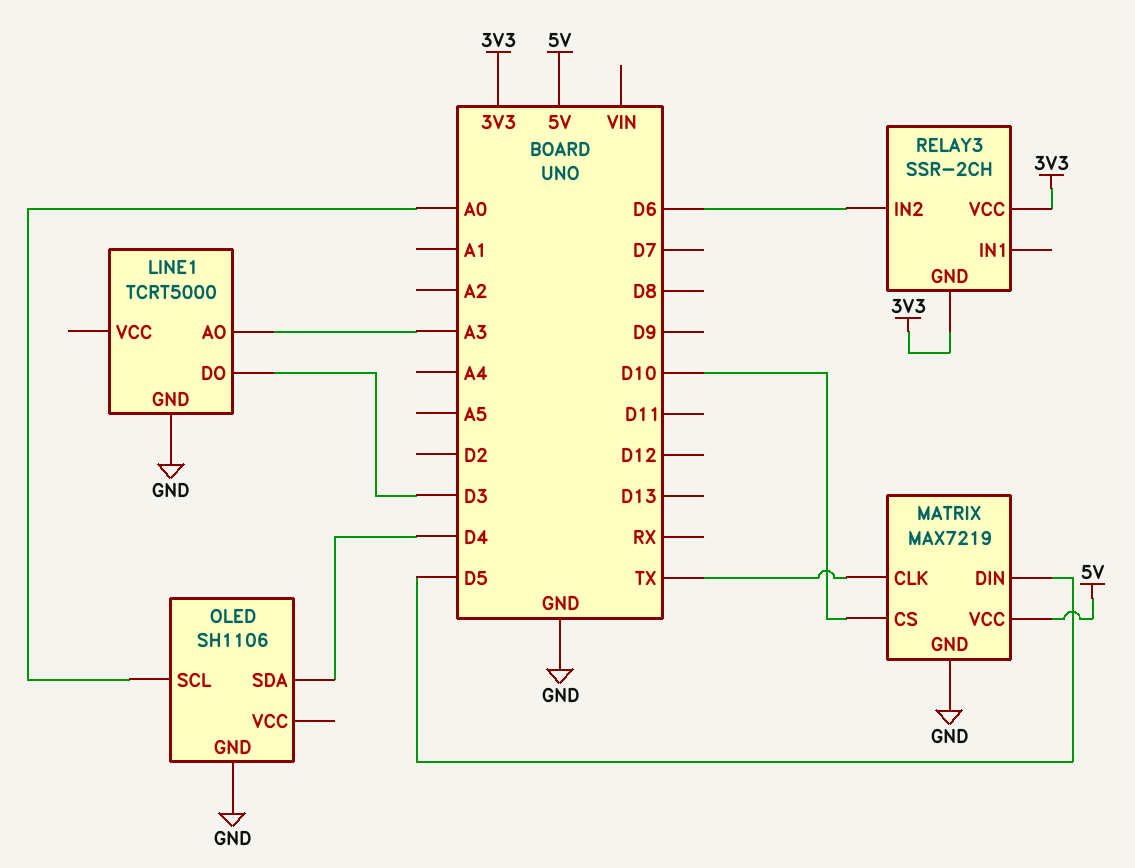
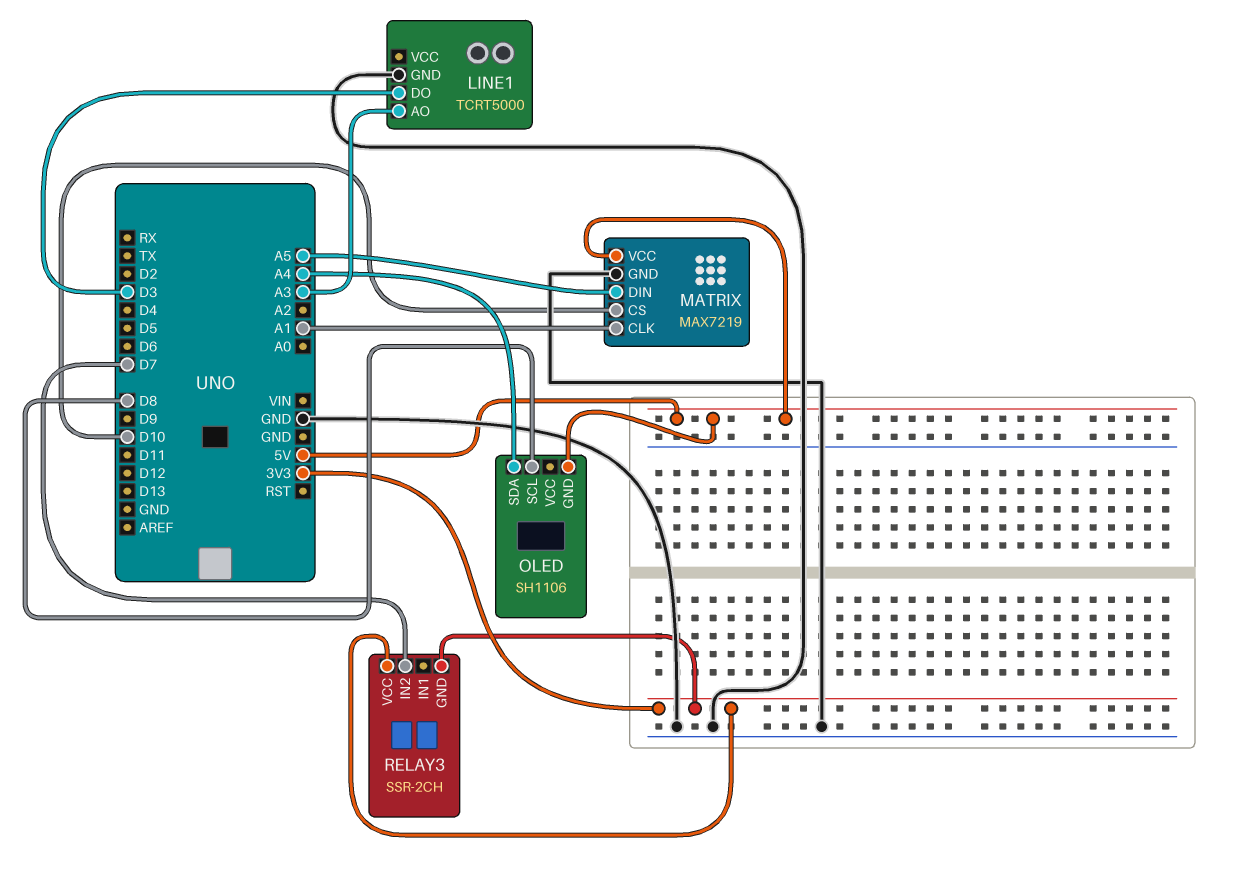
MATRIX pin CLK: TX -> A1
MATRIX pin DIN: D5 -> A5
OLED pin GND: GND -> 5V
OLED pin SCL: A0 -> D8
OLED pin SDA: D4 -> A4
RELAY3 pin IN2: D6 -> D7

